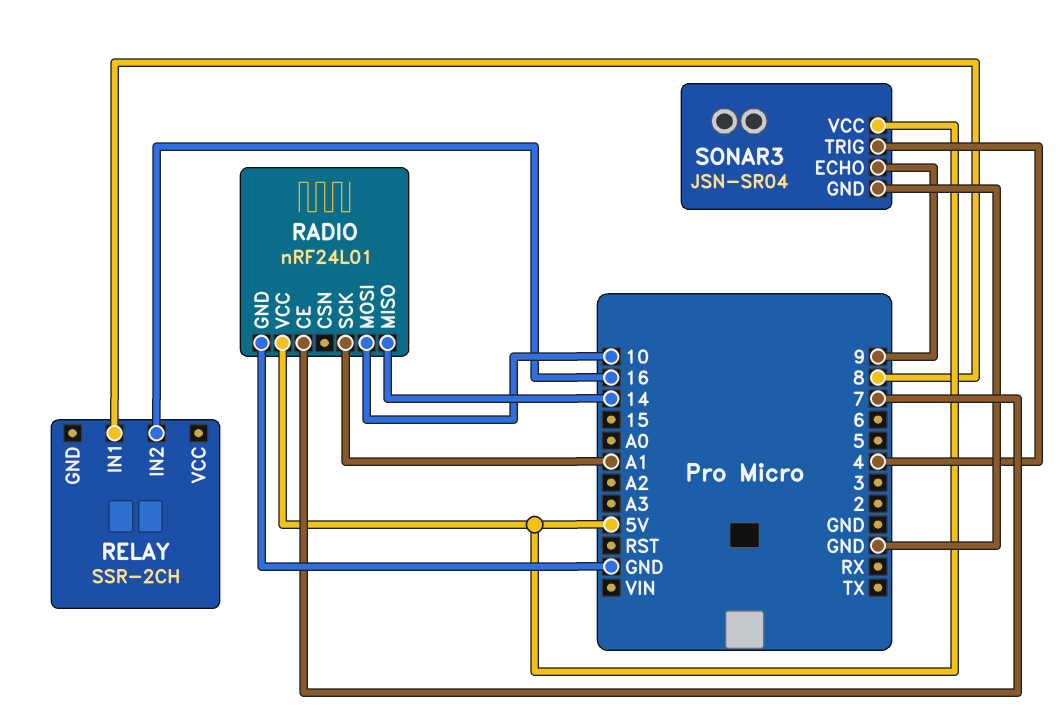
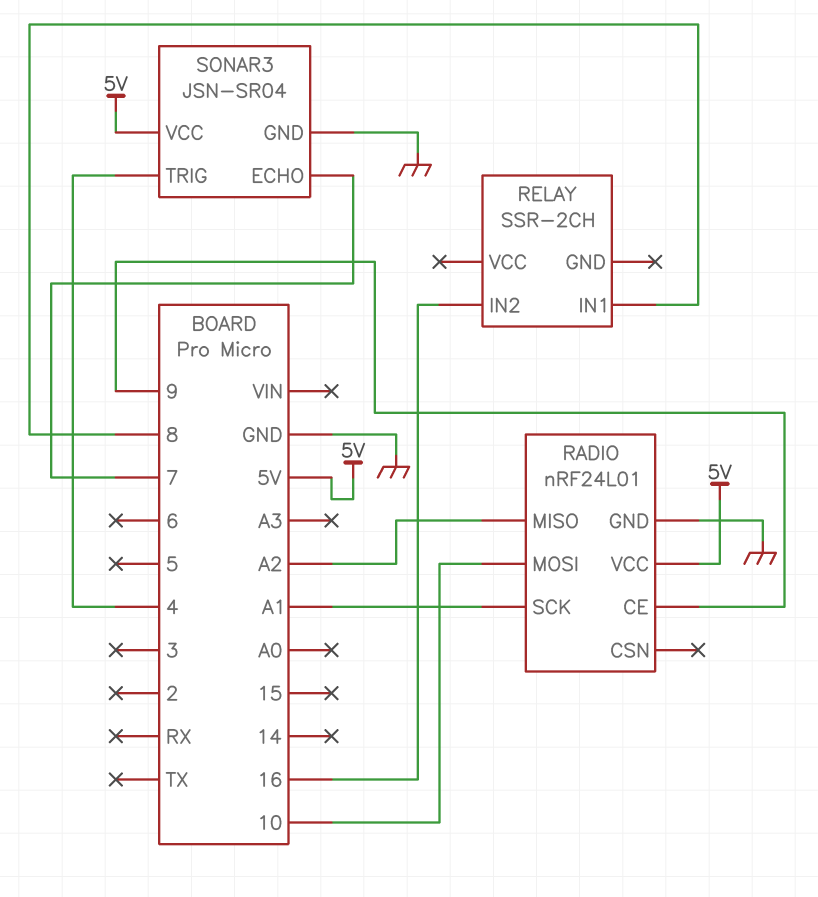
RADIO pin CE: 7 -> 9
RADIO pin MISO: 14 -> A2
SONAR3 pin ECHO: 9 -> 7

